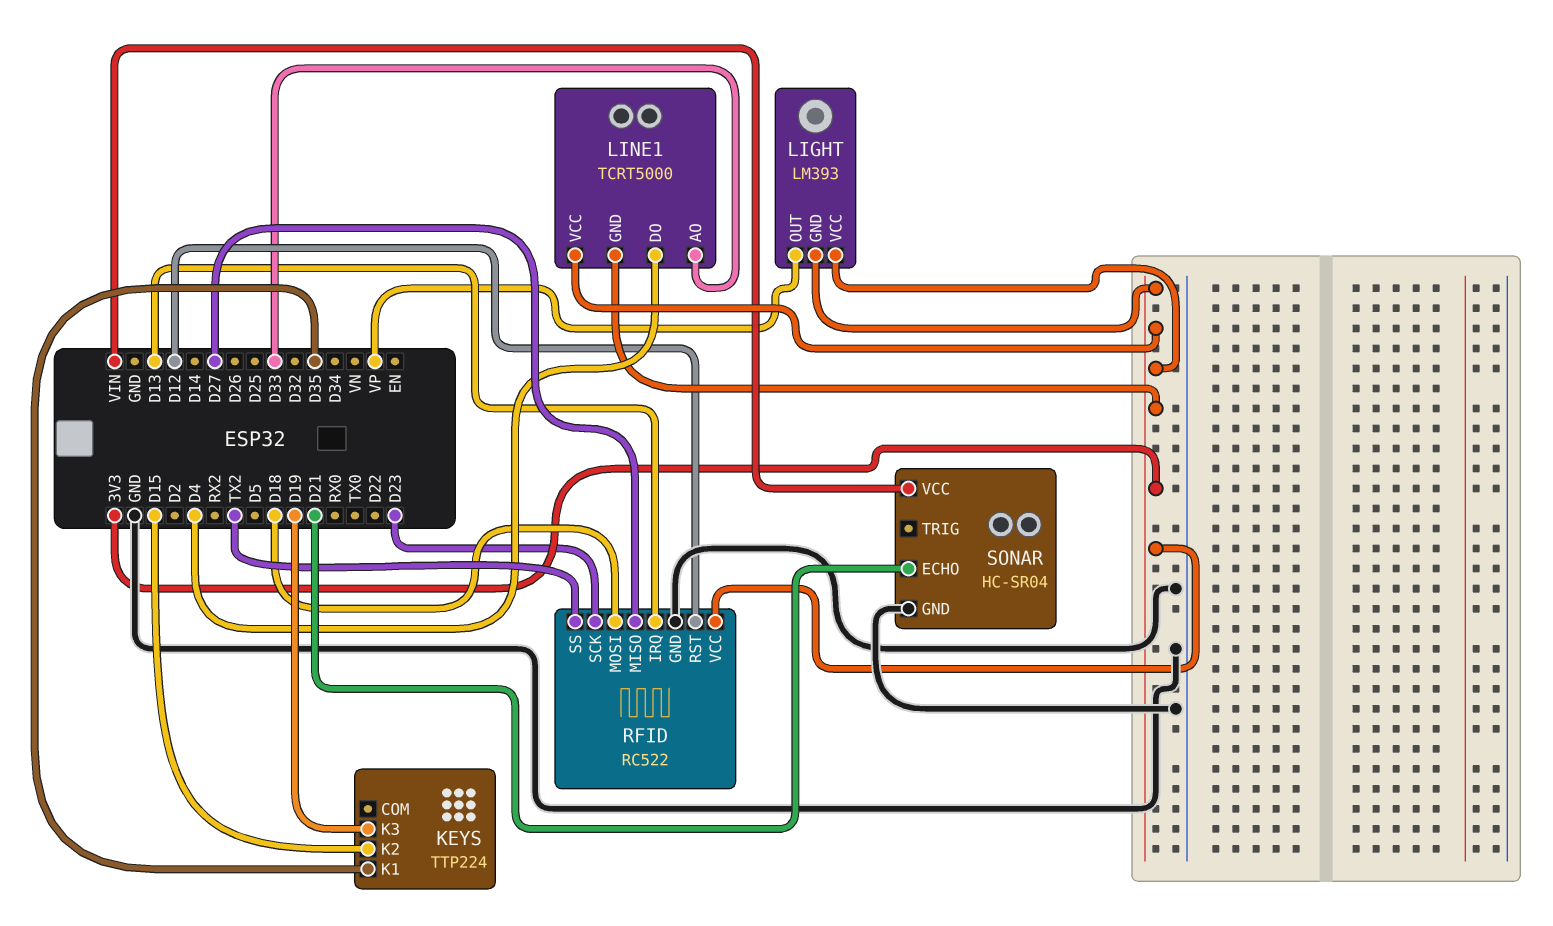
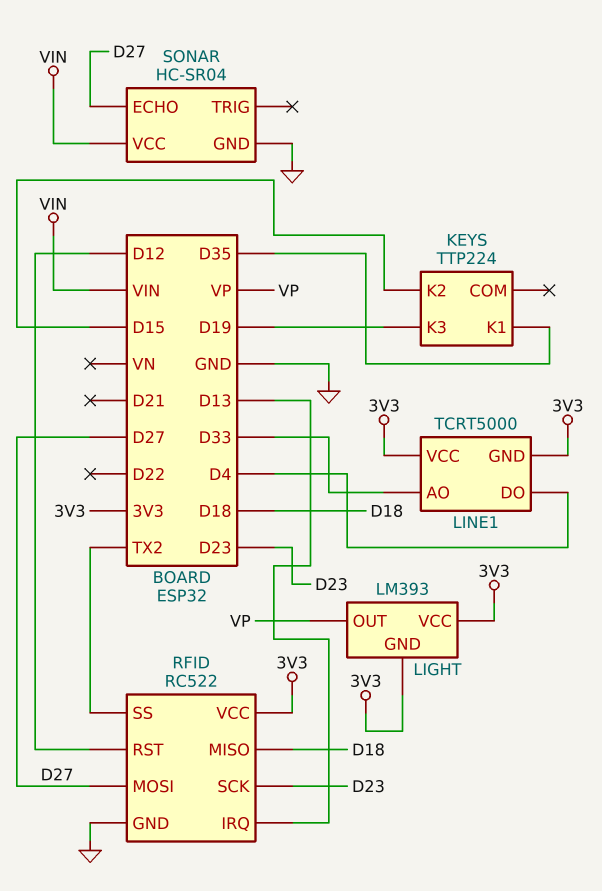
RFID pin MISO: D27 -> D18
RFID pin MOSI: D18 -> D27
SONAR pin ECHO: D21 -> D27

